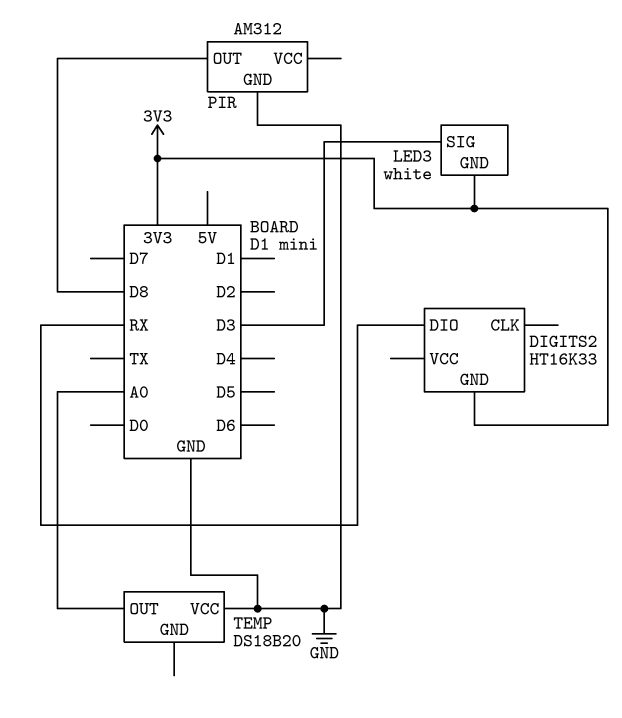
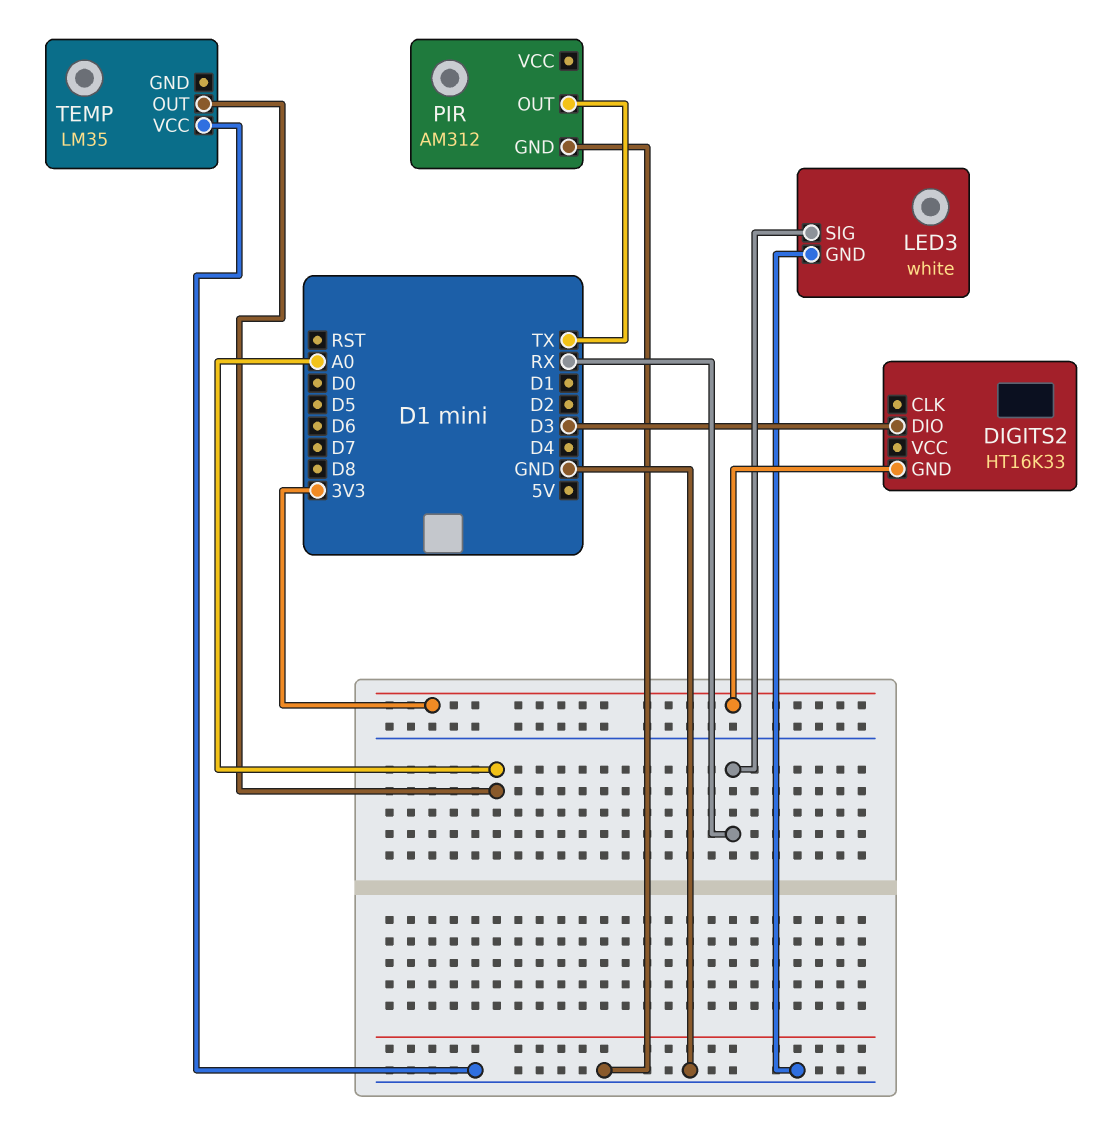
DIGITS2 pin DIO: RX -> D3
LED3 pin GND: 3V3 -> GND
LED3 pin SIG: D3 -> RX
PIR pin OUT: D8 -> TX
TEMP: DS18B20 -> LM35

